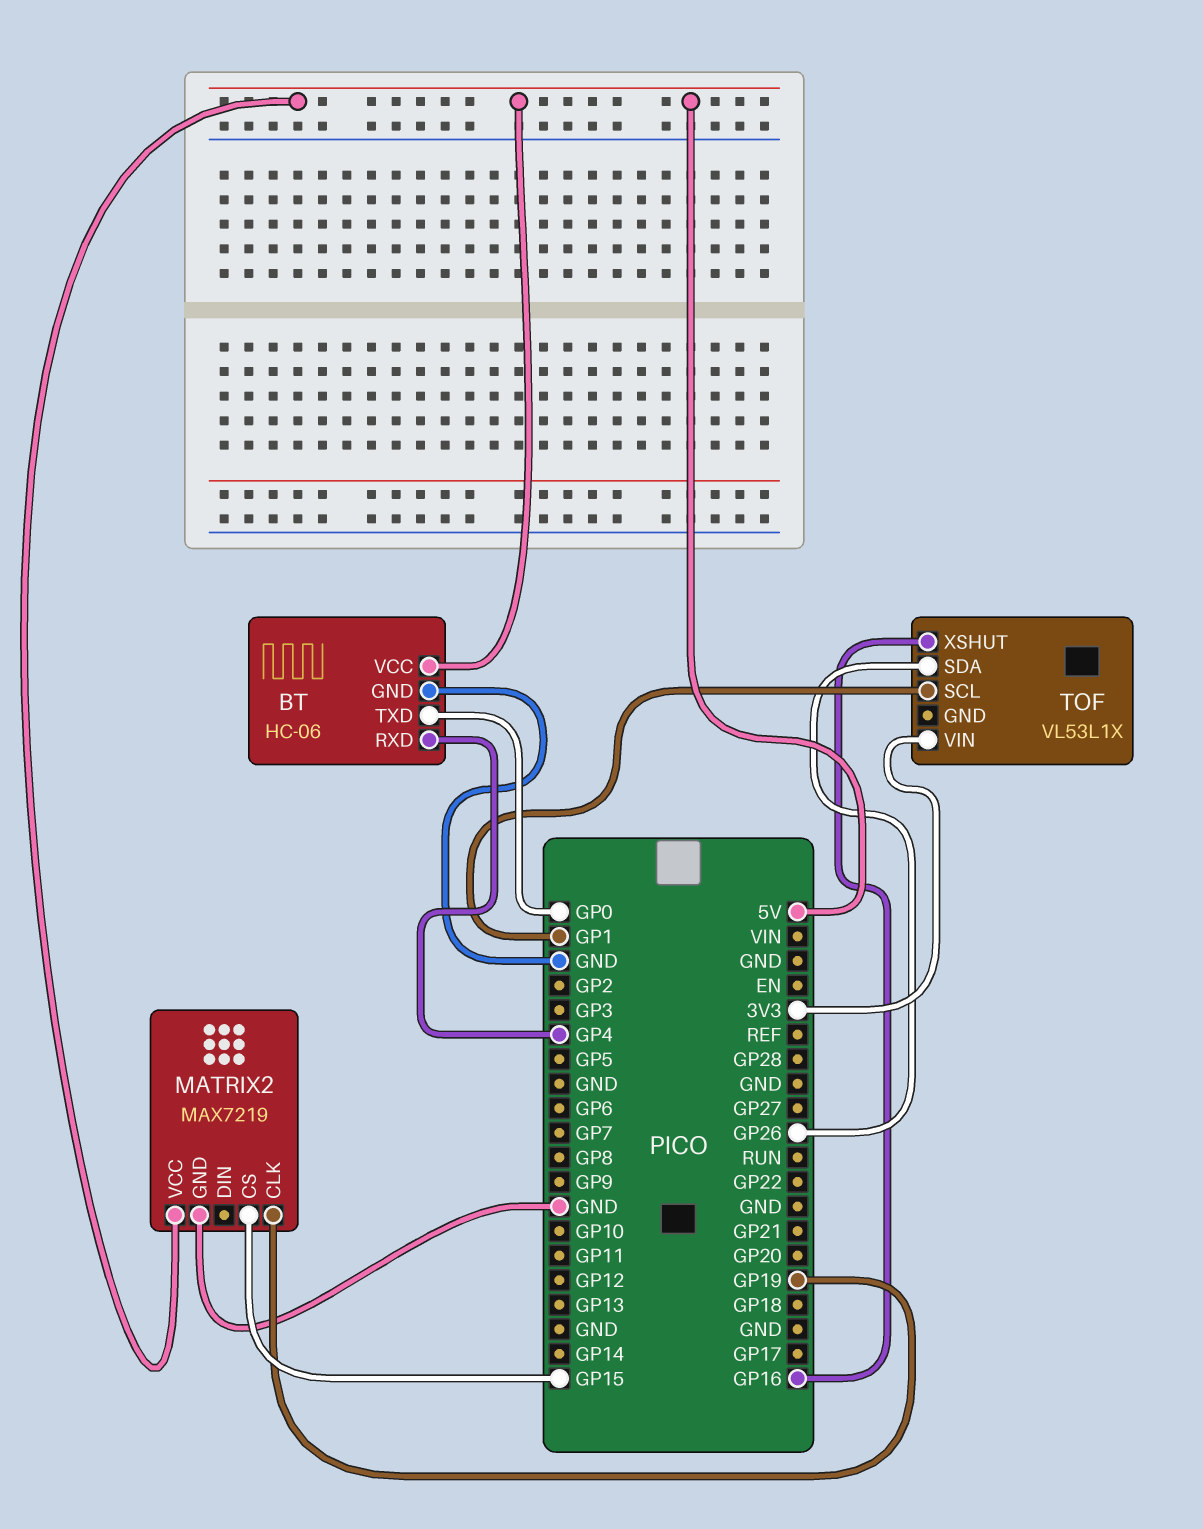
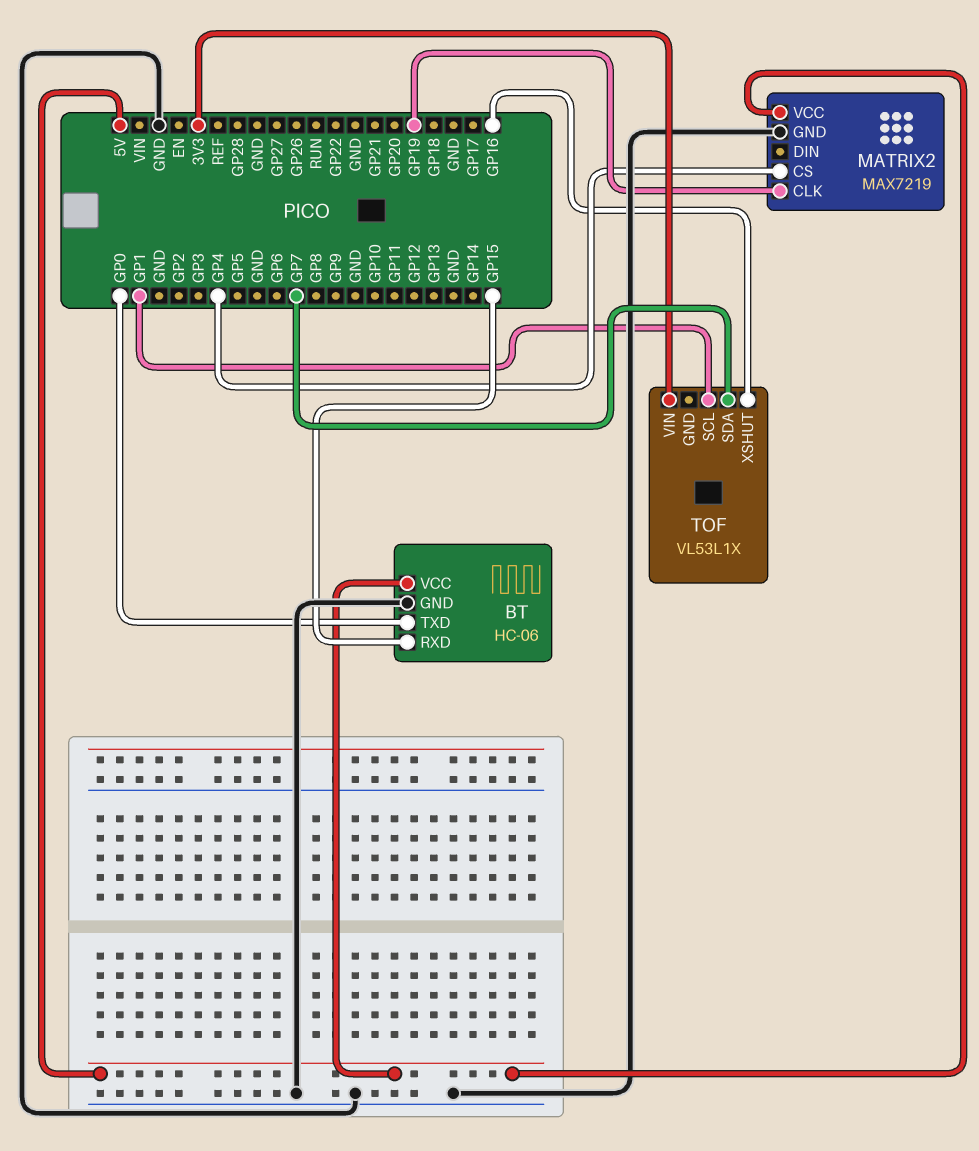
BT pin RXD: GP4 -> GP15
MATRIX2 pin CS: GP15 -> GP4
TOF pin SDA: GP26 -> GP7

